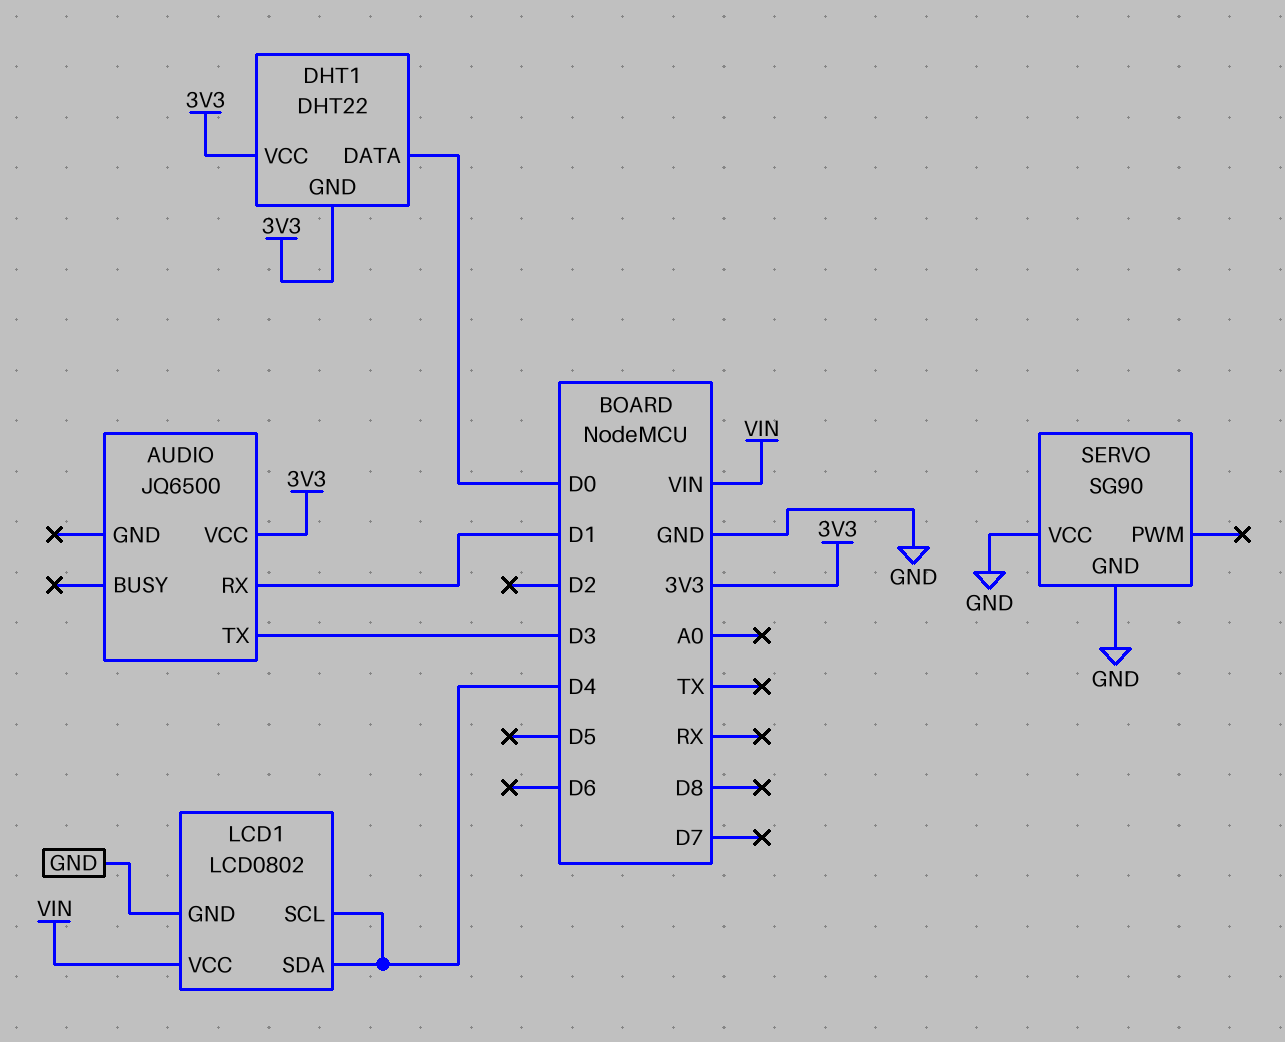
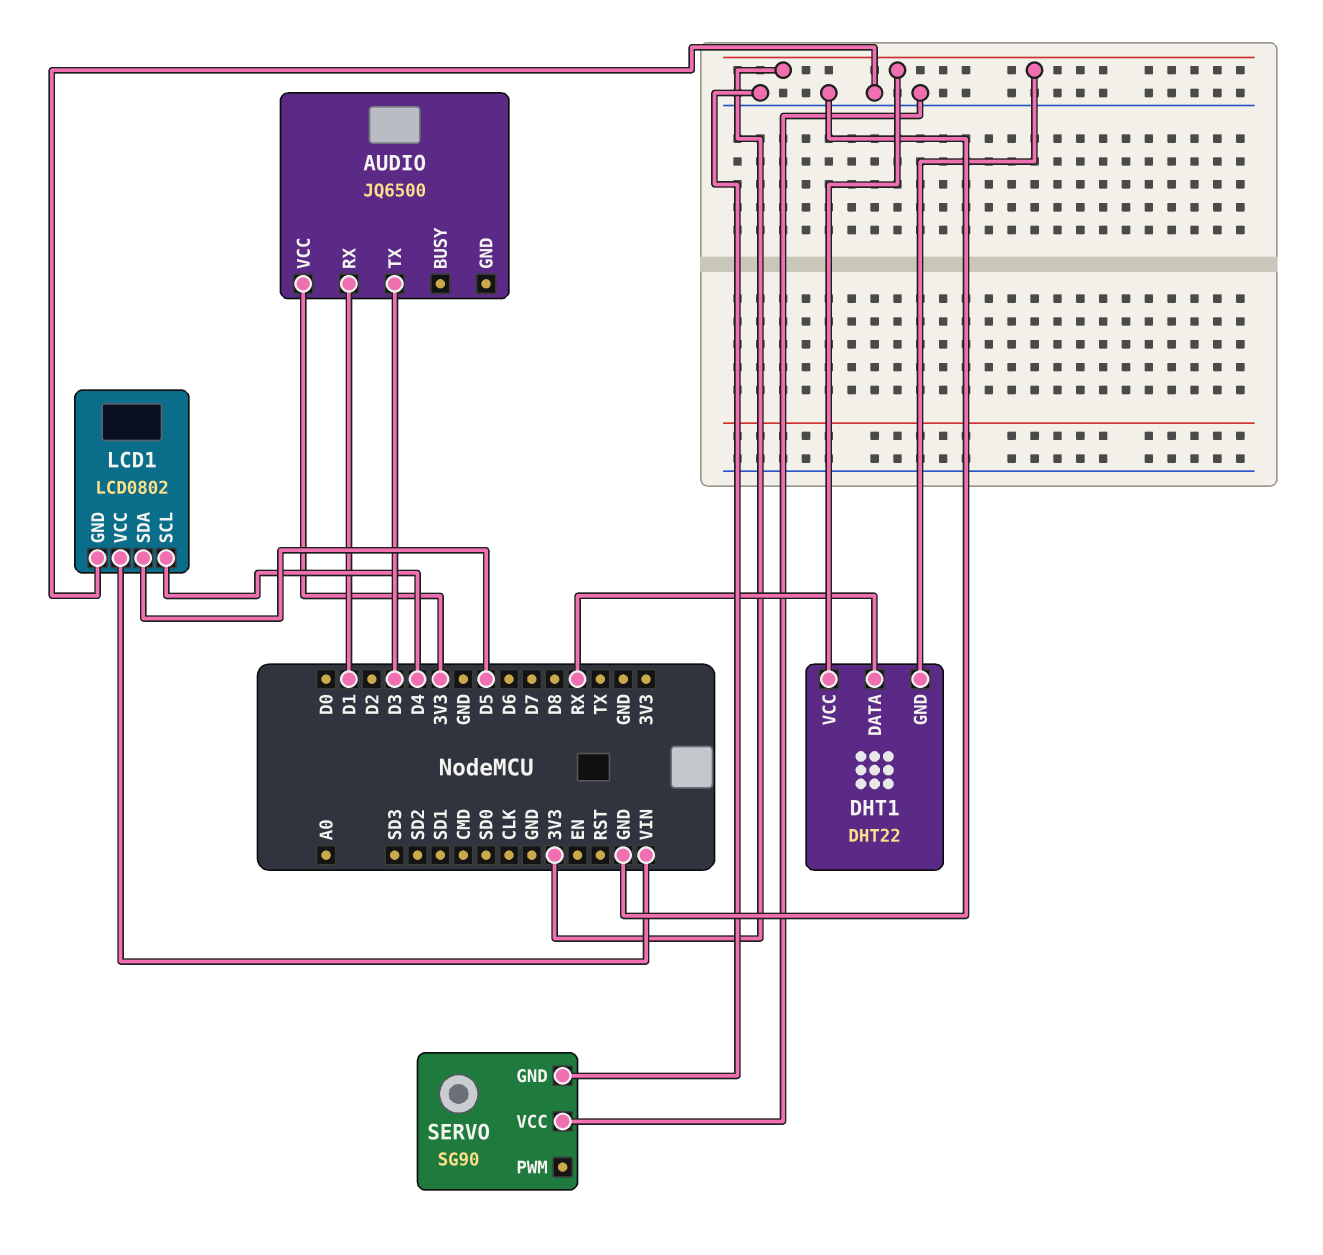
DHT1 pin DATA: D0 -> RX
LCD1 pin SDA: D4 -> D5

